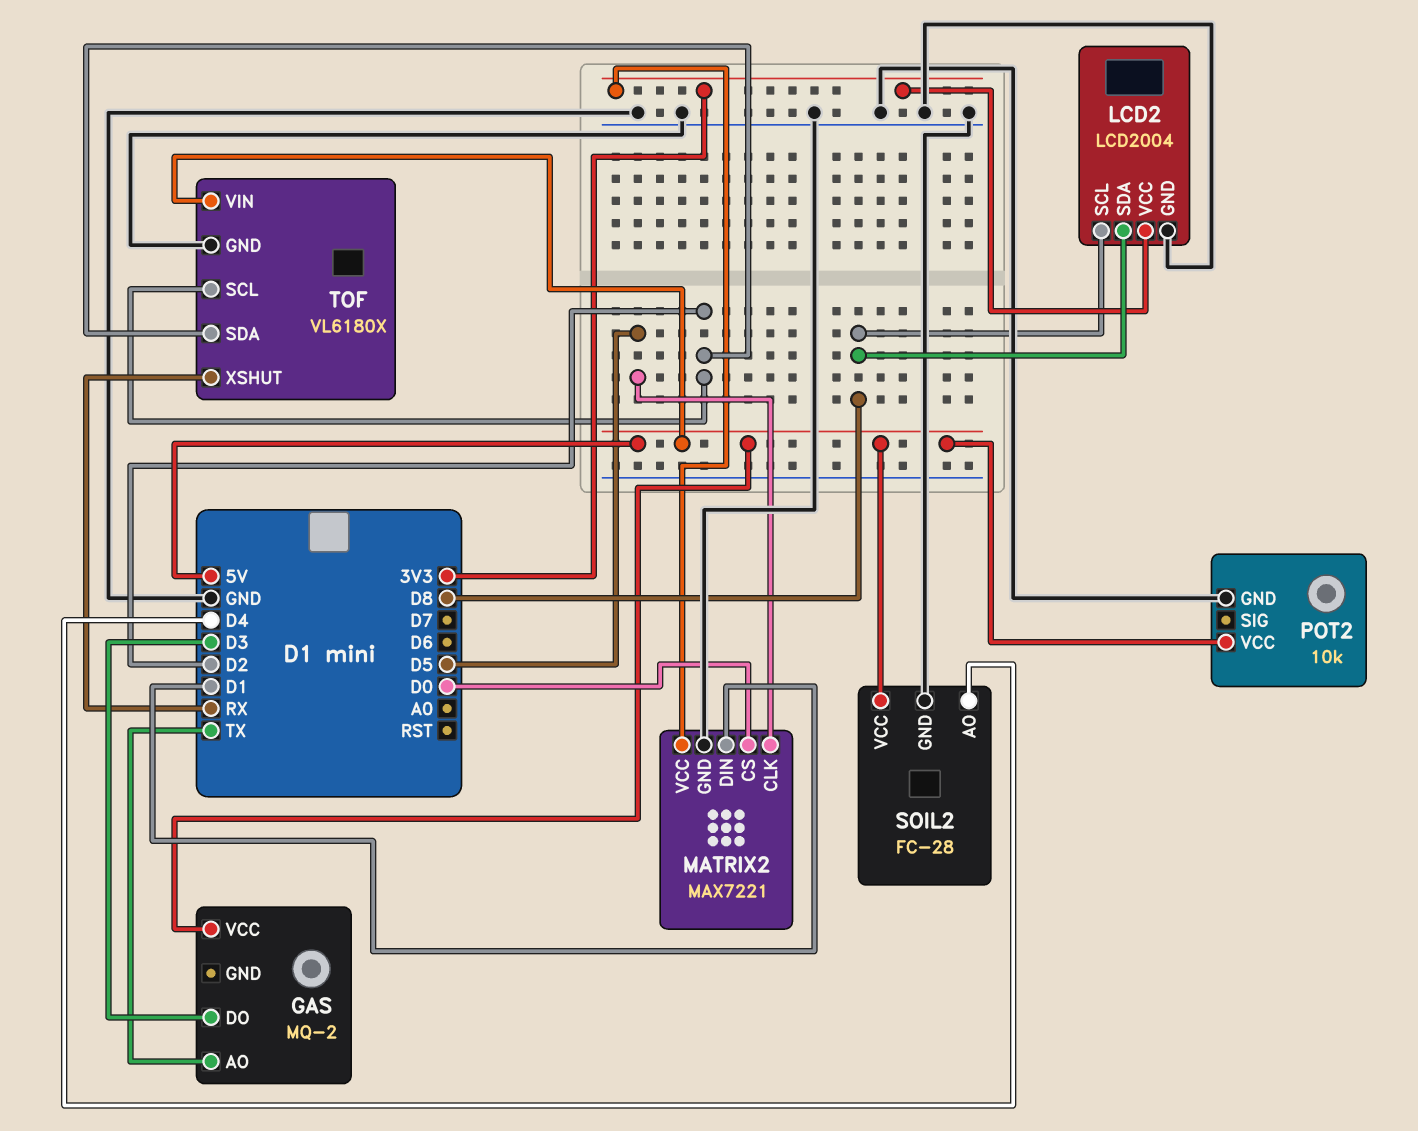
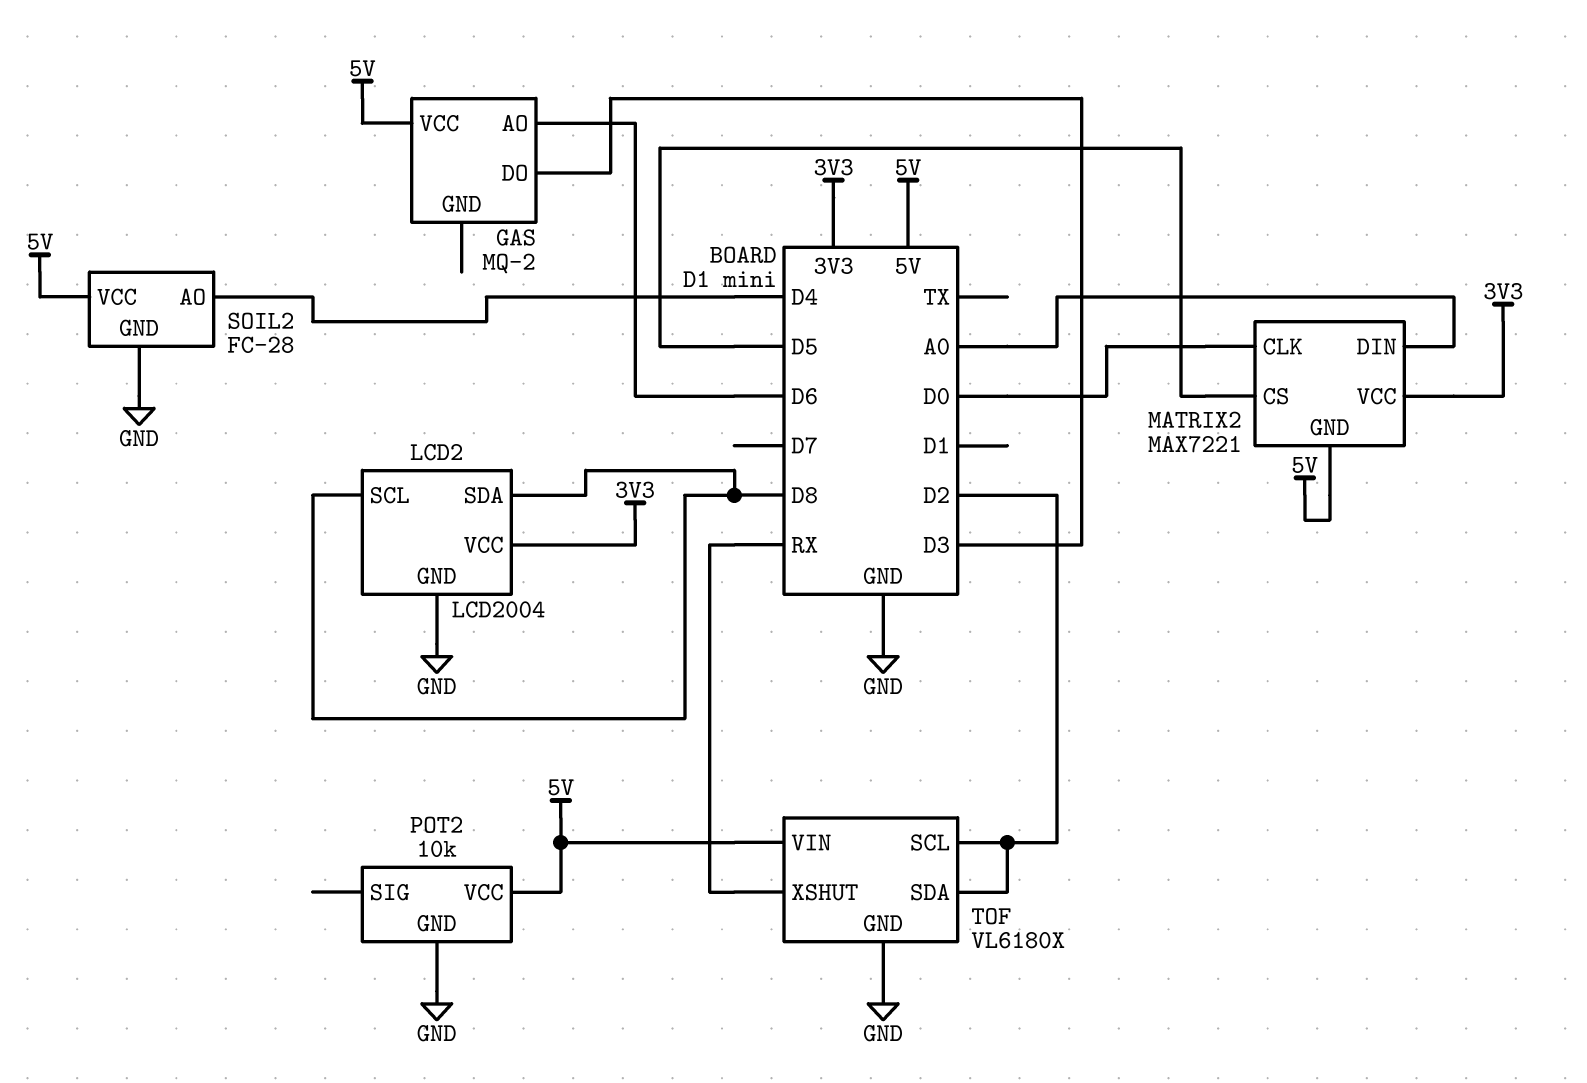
GAS pin AO: TX -> D6
MATRIX2 pin CLK: D5 -> D0
MATRIX2 pin CS: D0 -> D5
MATRIX2 pin DIN: D1 -> A0
MATRIX2 pin GND: GND -> 5V

